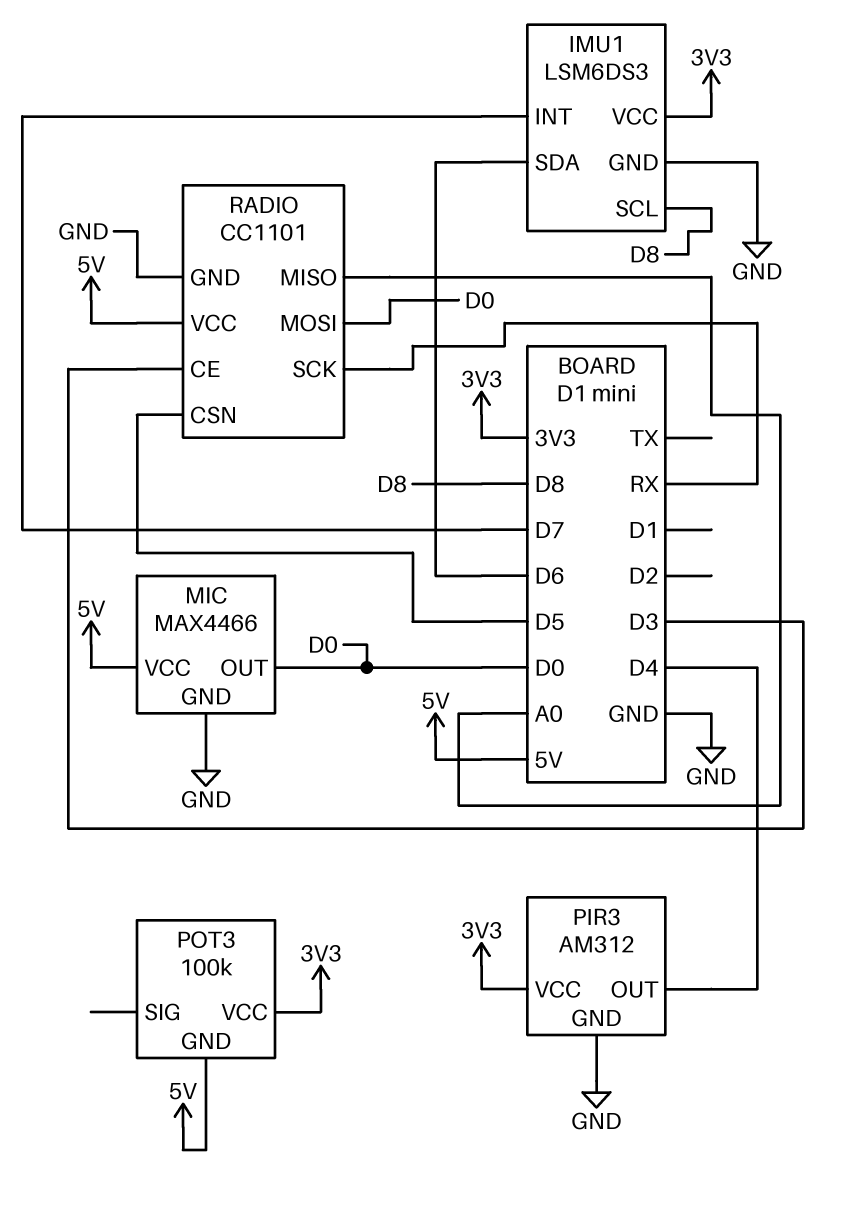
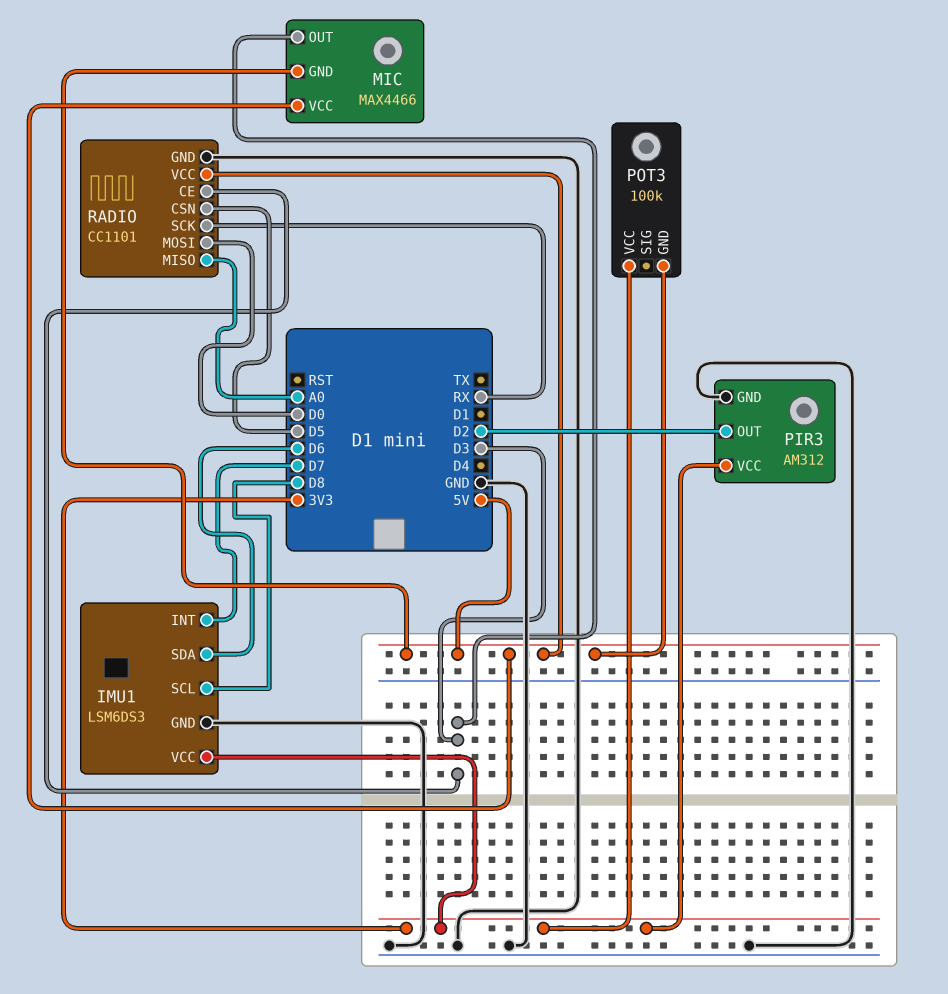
MIC pin GND: GND -> 5V
MIC pin OUT: D0 -> D3
PIR3 pin OUT: D4 -> D2

